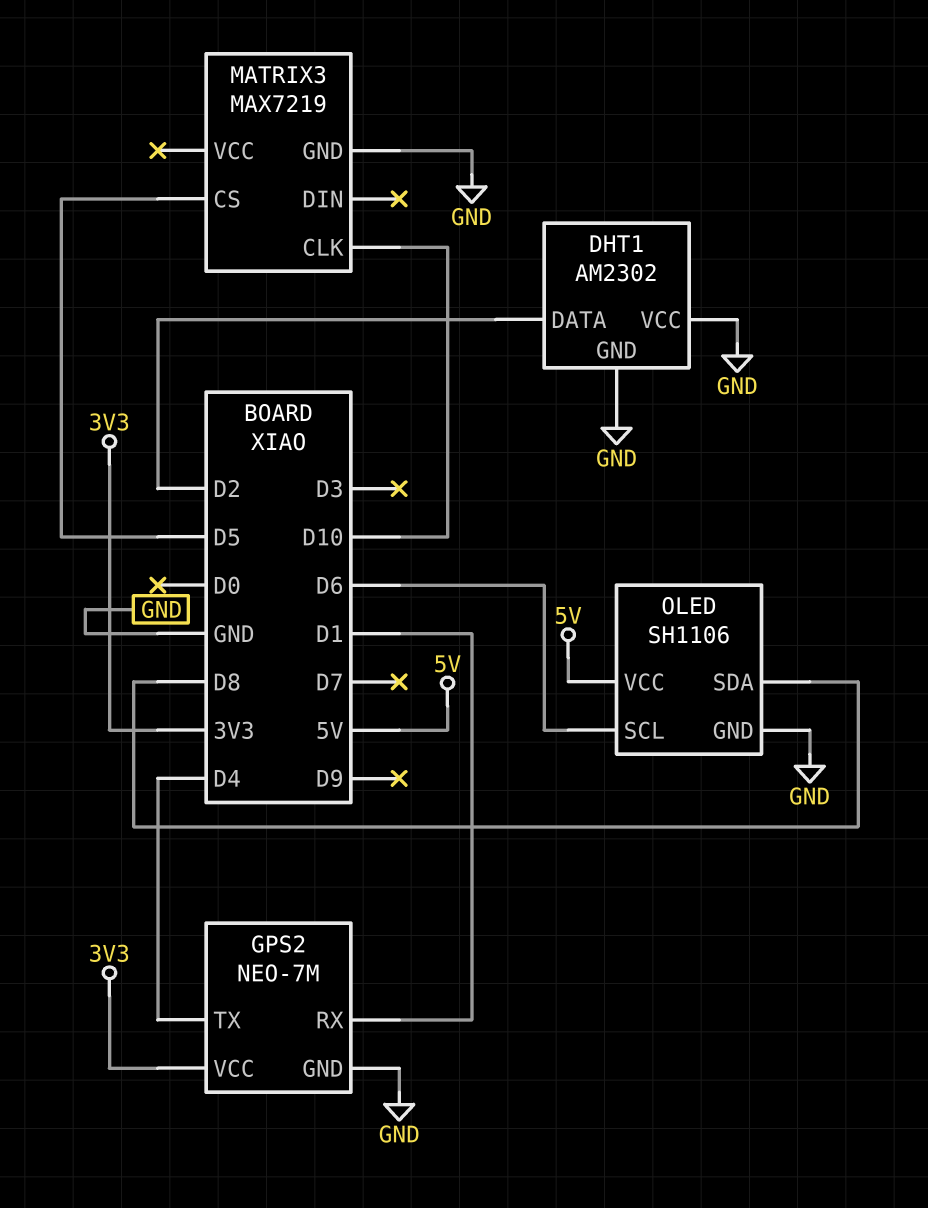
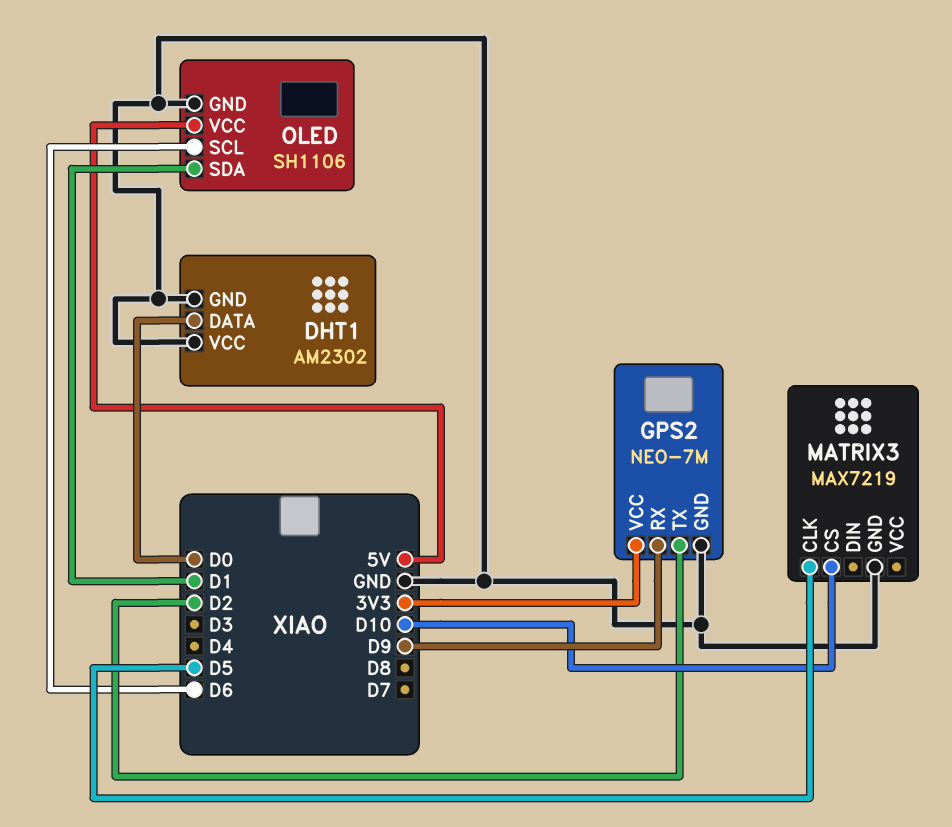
DHT1 pin DATA: D2 -> D0
GPS2 pin RX: D1 -> D9
GPS2 pin TX: D4 -> D2
MATRIX3 pin CLK: D10 -> D5
MATRIX3 pin CS: D5 -> D10
OLED pin SDA: D8 -> D1

